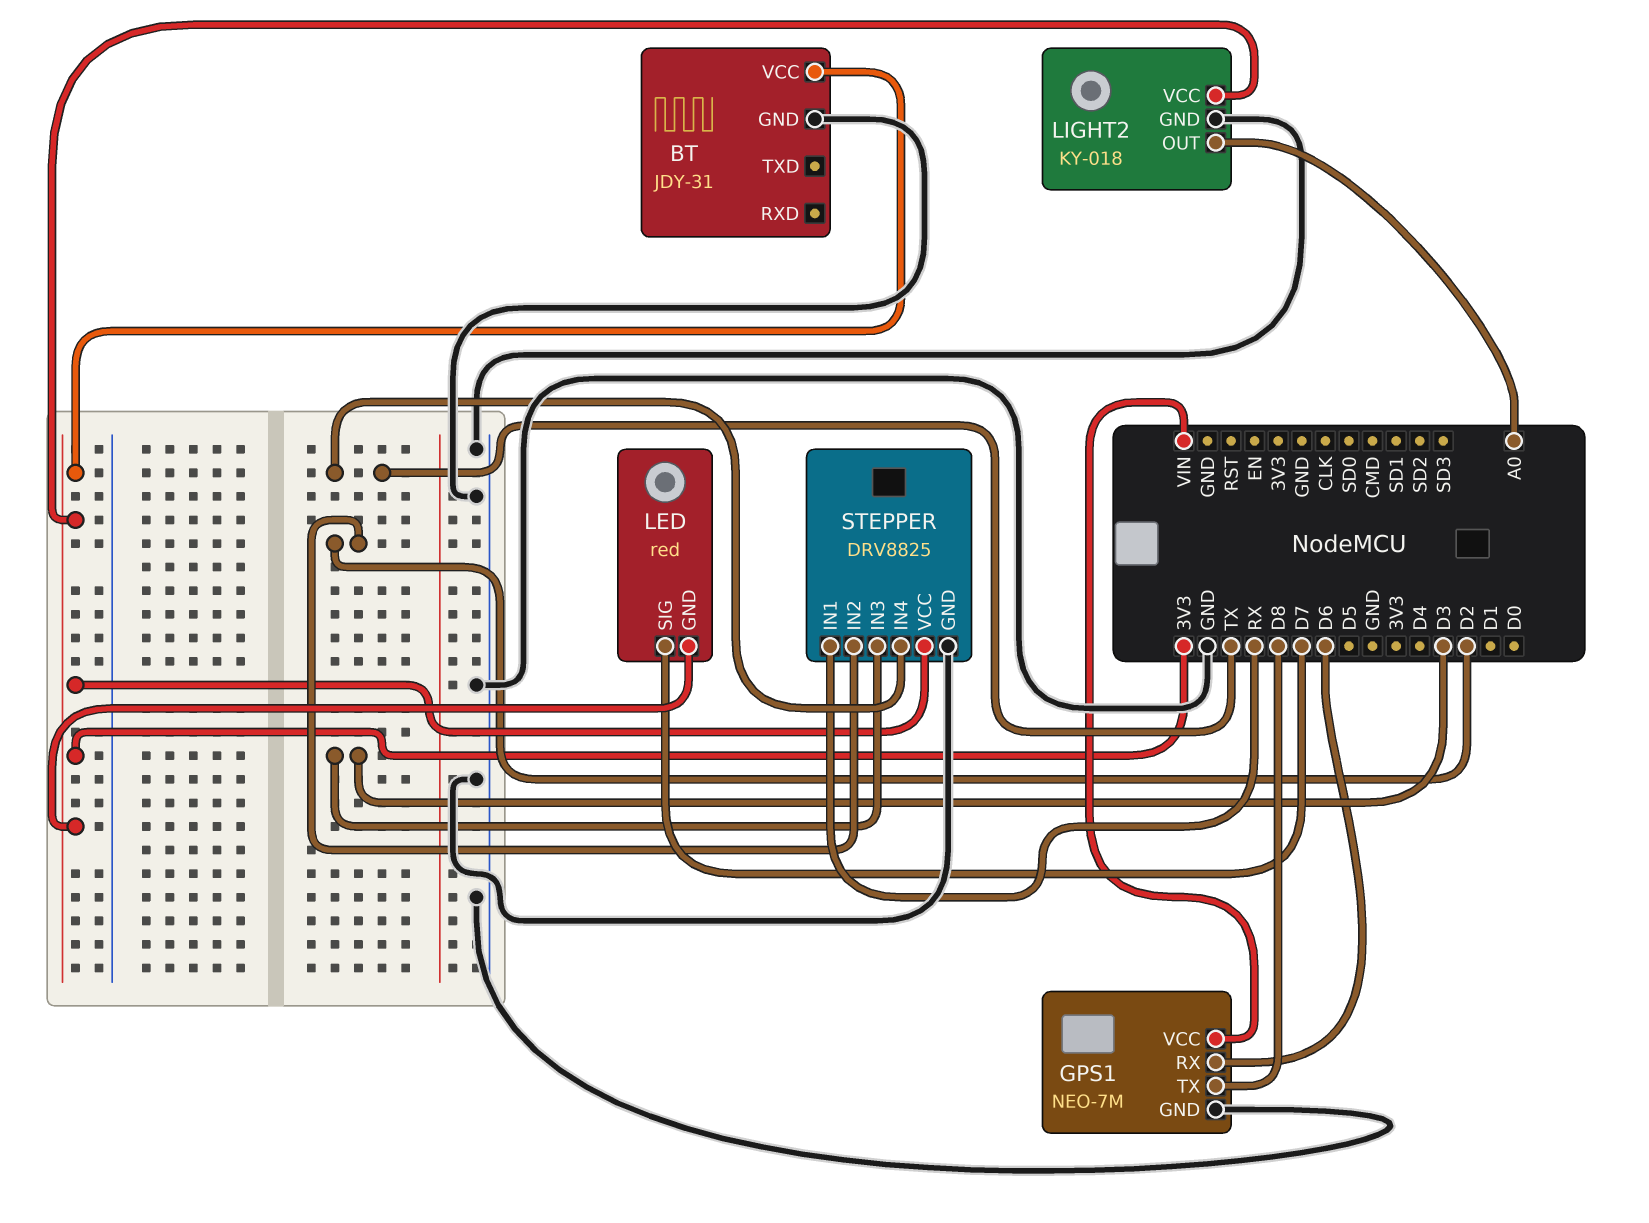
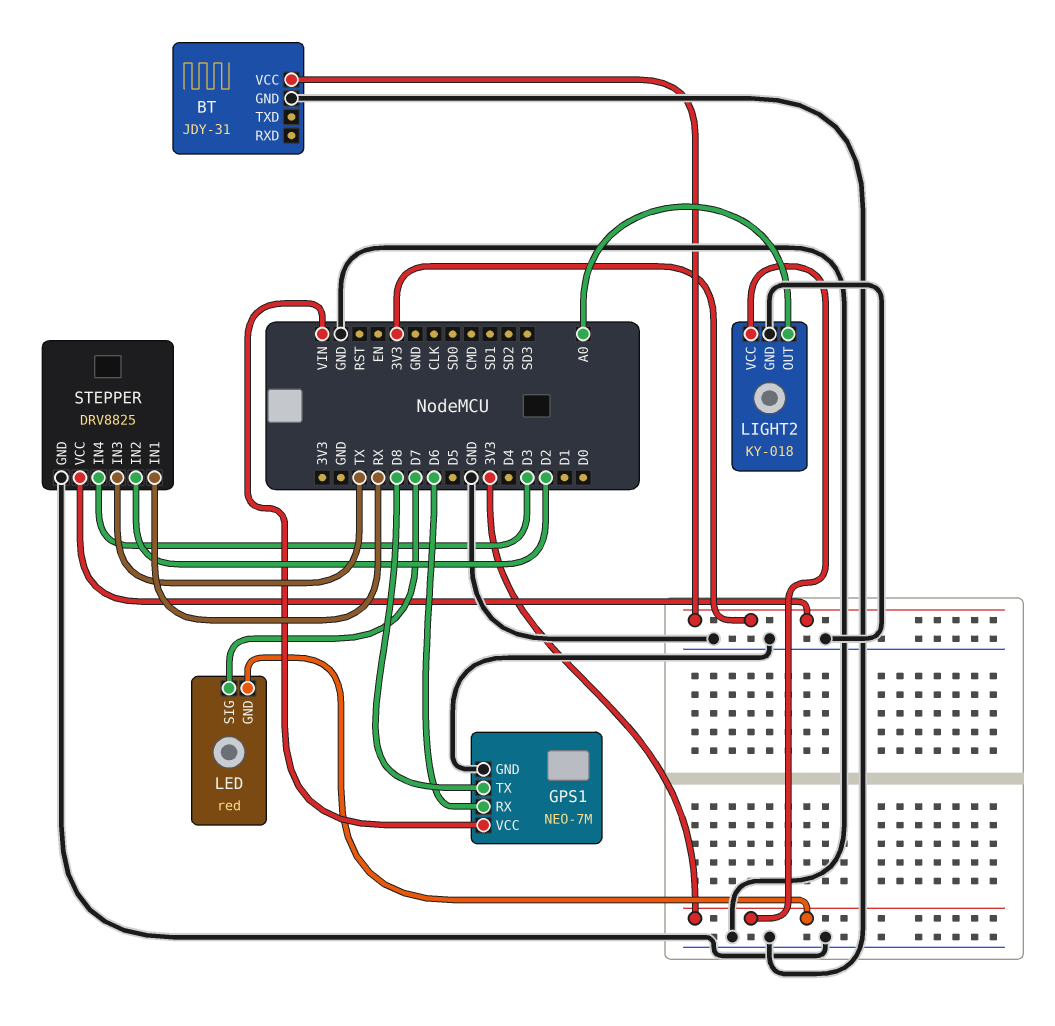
STEPPER pin IN3: D3 -> TX
STEPPER pin IN4: TX -> D3

